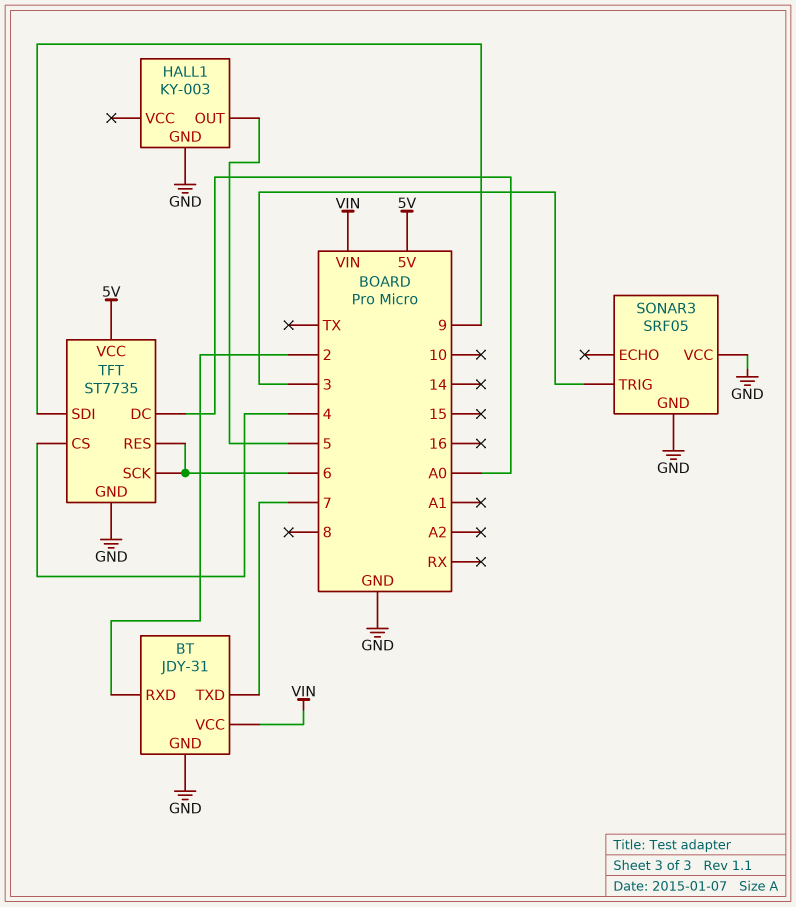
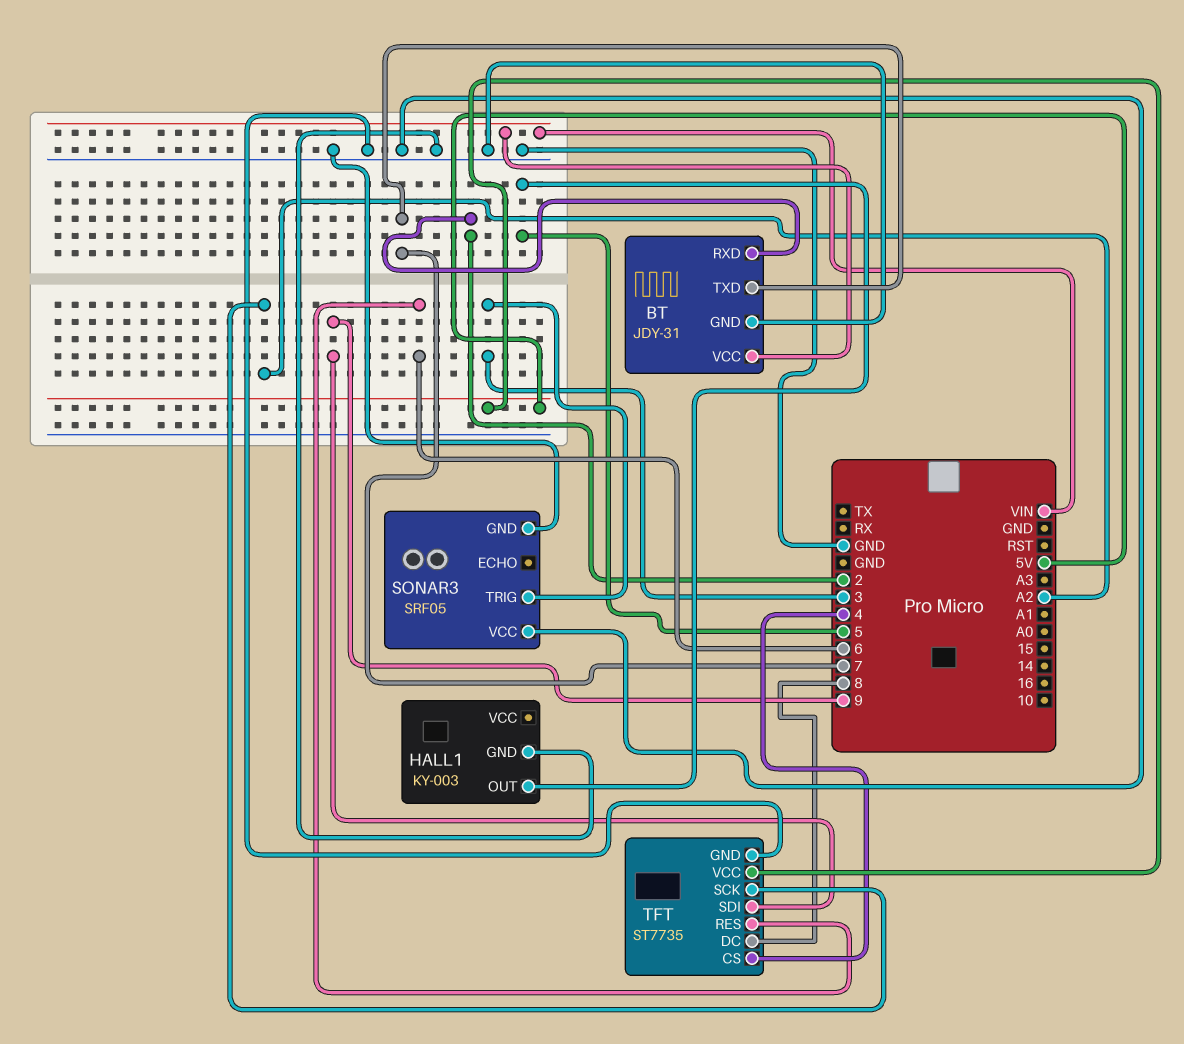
TFT pin DC: A0 -> 8
TFT pin SCK: 6 -> A2

